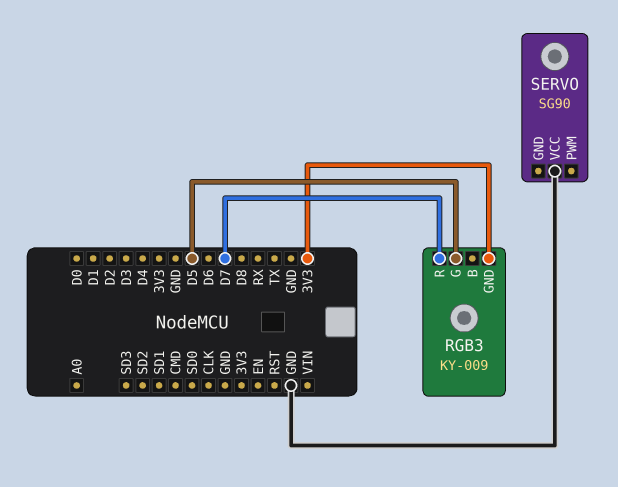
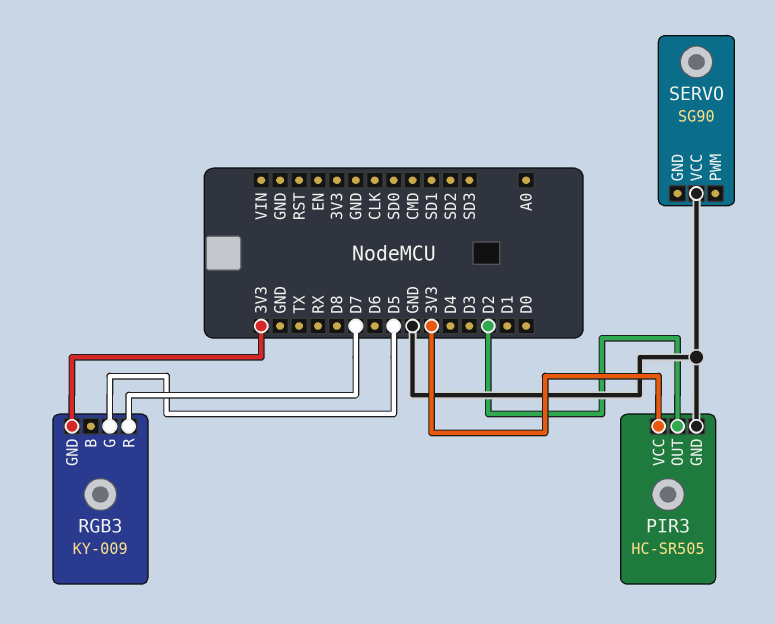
PIR3: none -> HC-SR505
PIR3 pin GND: none -> GND
PIR3 pin OUT: none -> D2
PIR3 pin VCC: none -> 3V3

